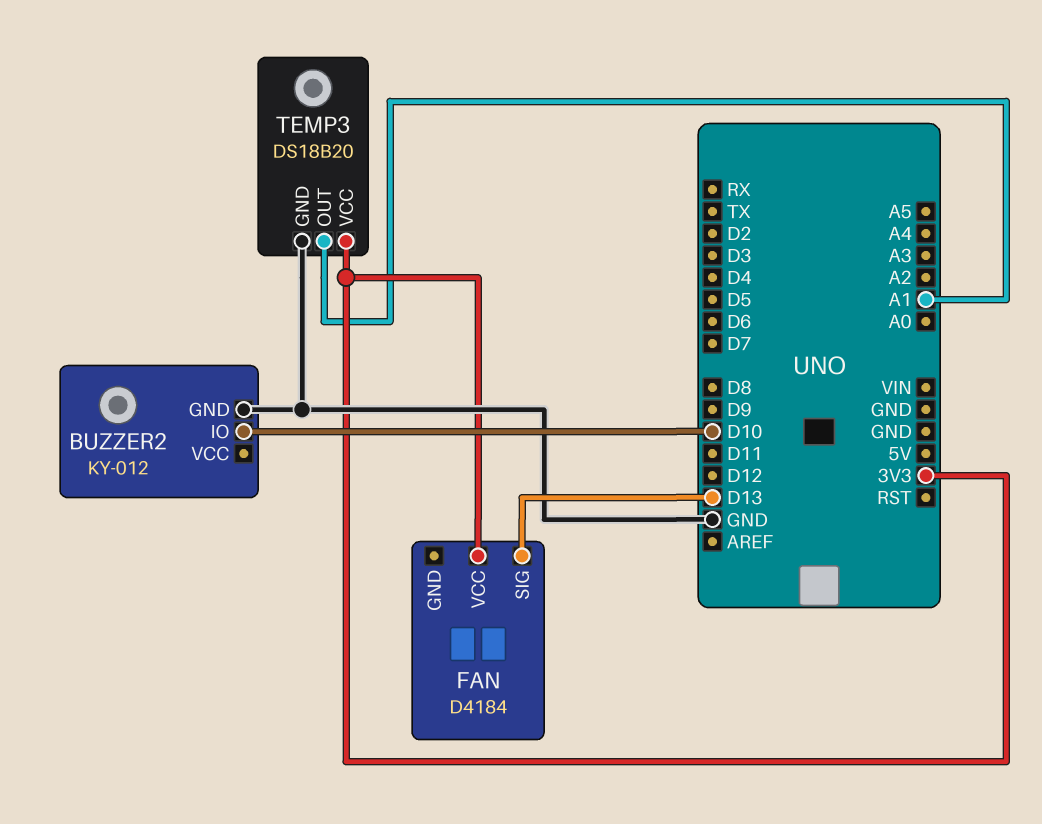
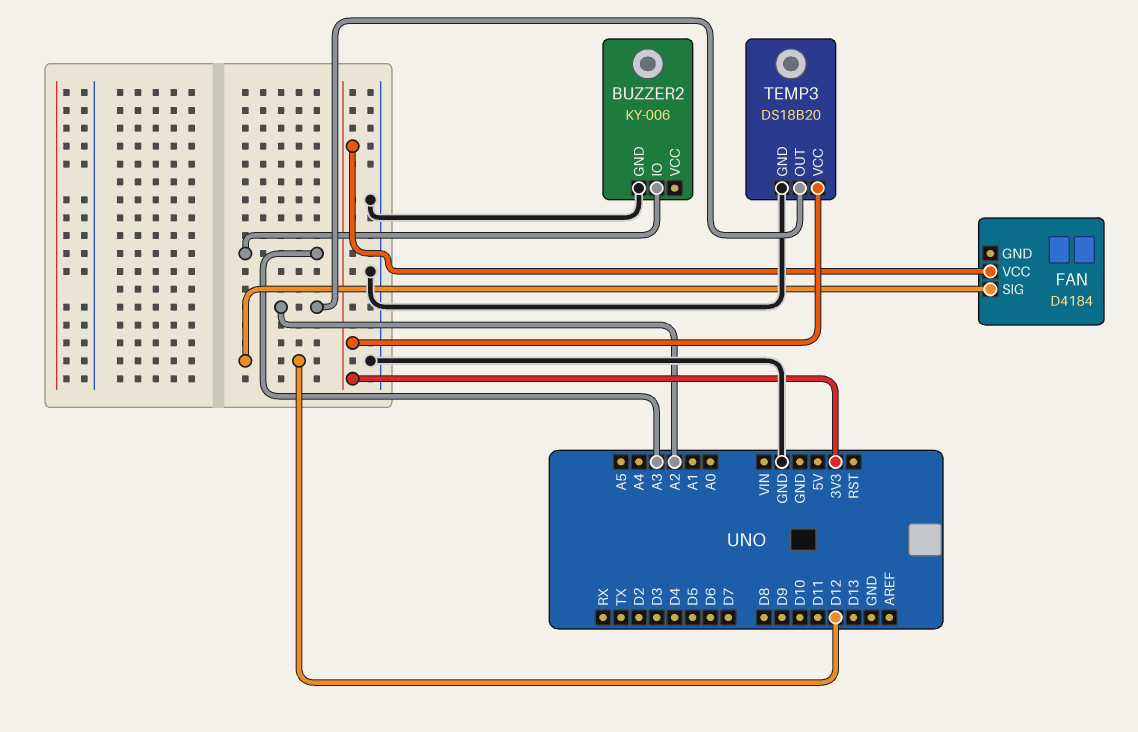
BUZZER2: KY-012 -> KY-006
BUZZER2 pin IO: D10 -> A3
FAN pin SIG: D13 -> D12
TEMP3 pin OUT: A1 -> A2

